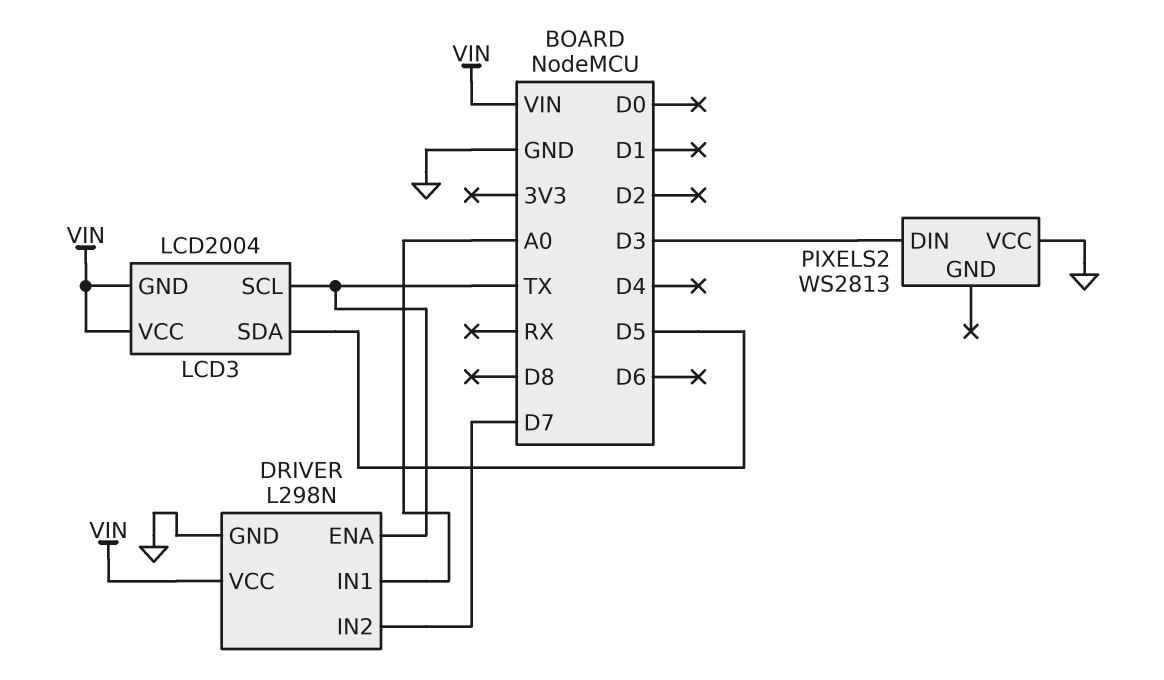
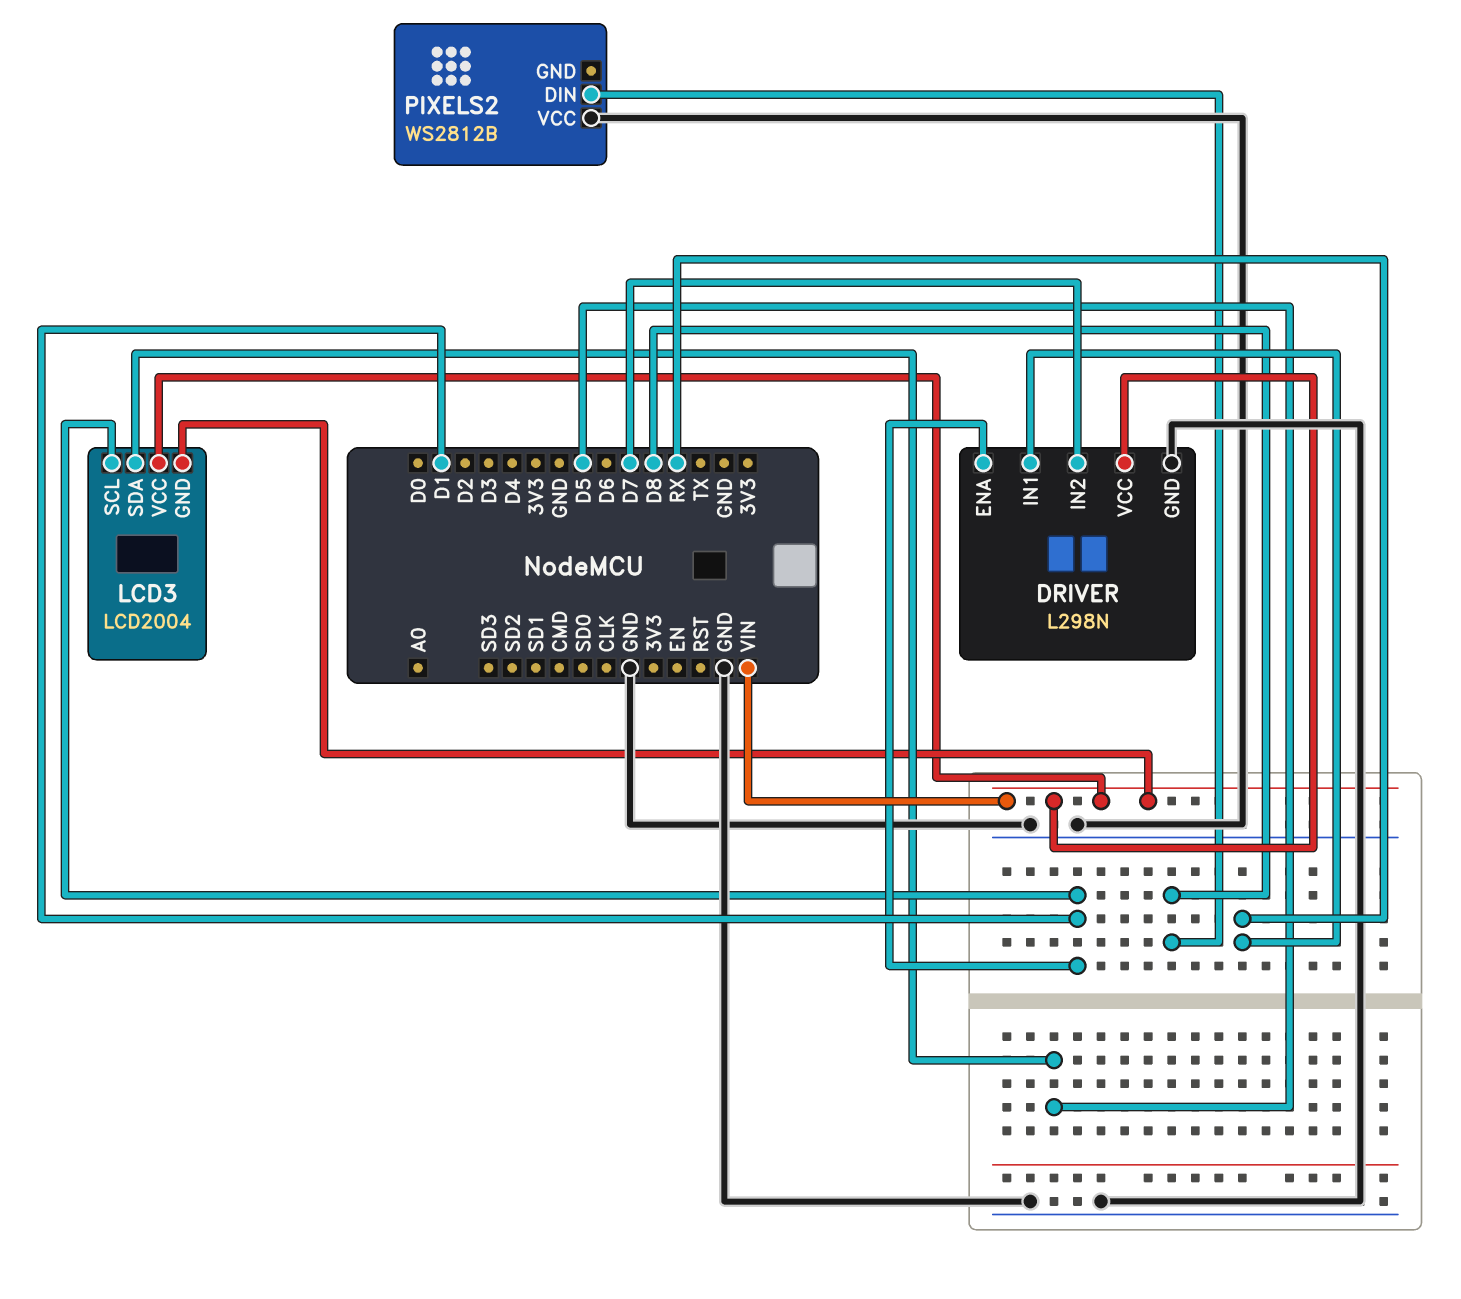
DRIVER pin ENA: TX -> D1
DRIVER pin IN1: A0 -> RX
LCD3 pin SCL: TX -> D1
PIXELS2: WS2813 -> WS2812B
PIXELS2 pin DIN: D3 -> D8

